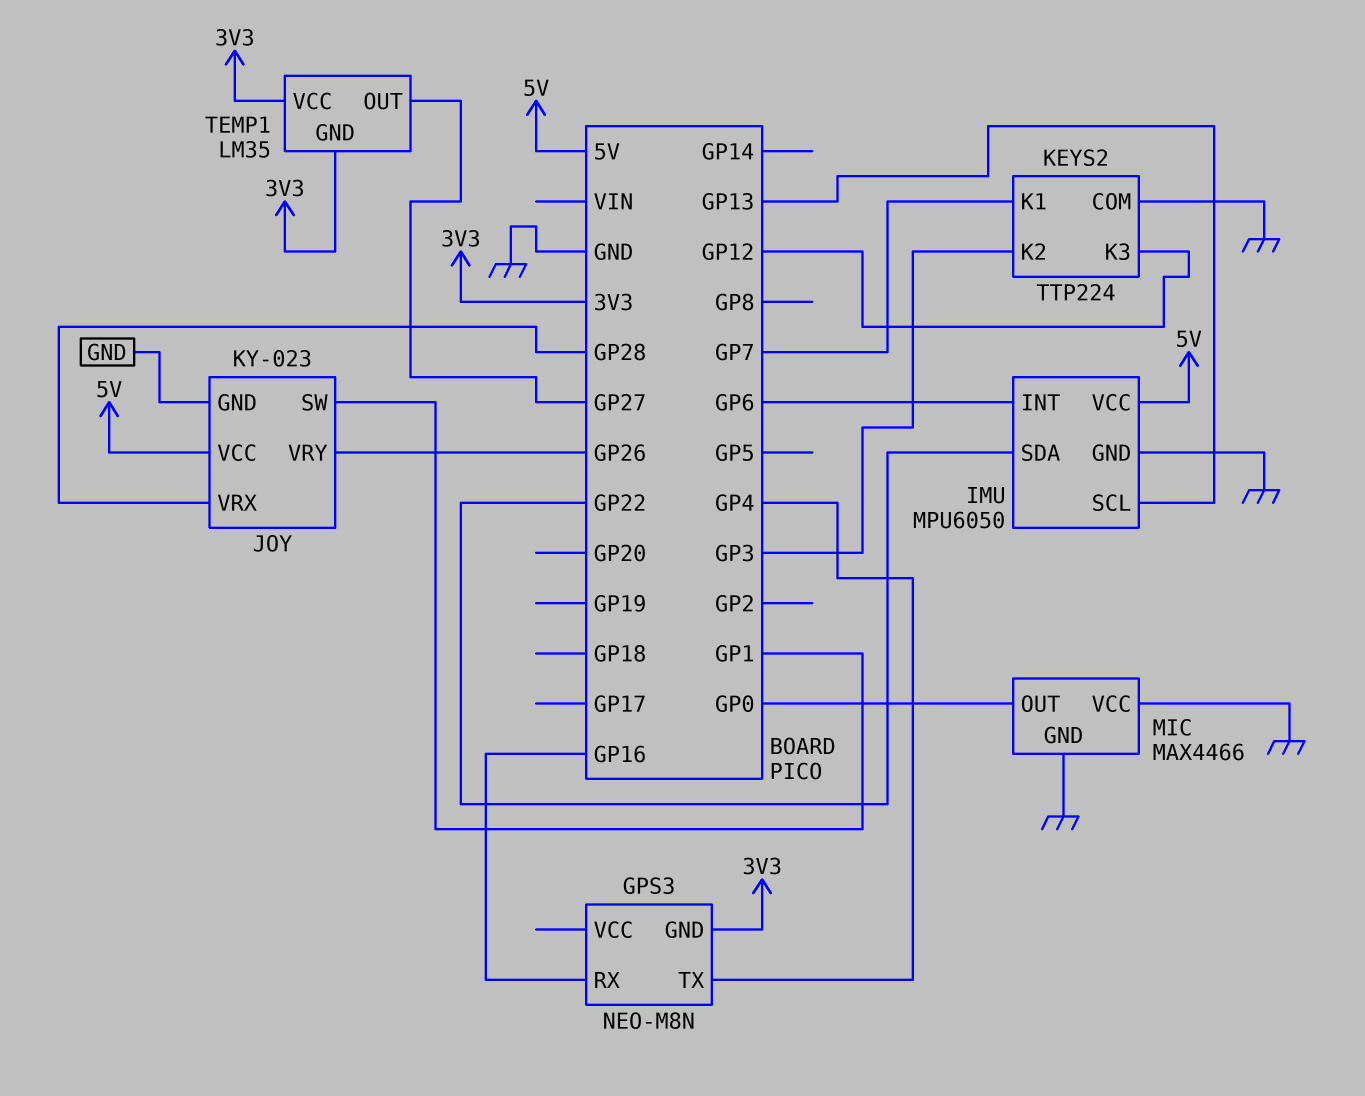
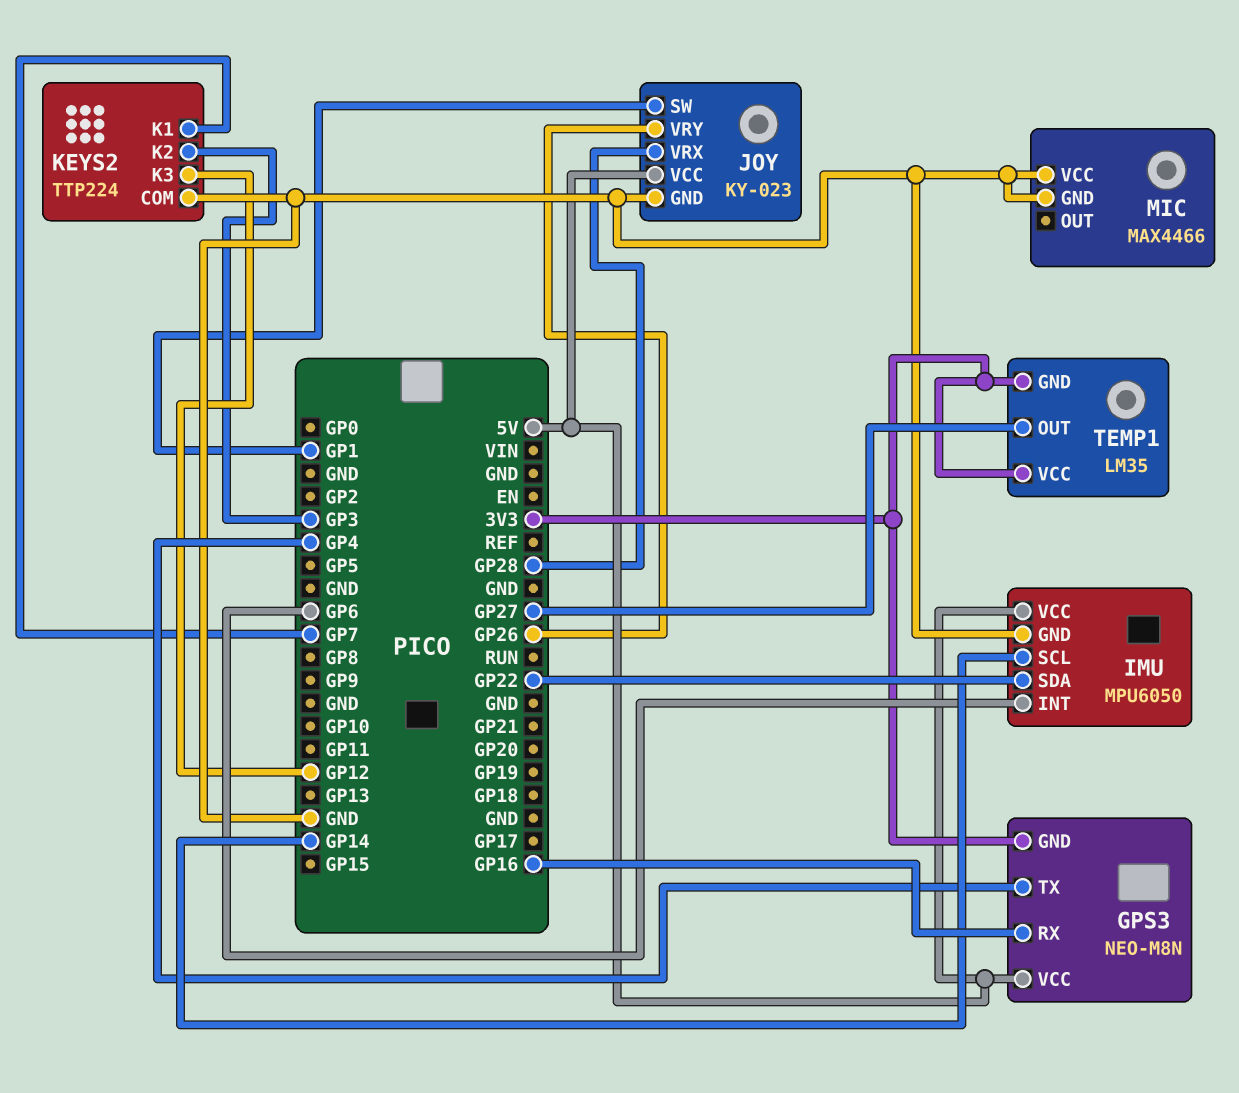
GPS3 pin VCC: none -> 5V
IMU pin SCL: GP13 -> GP14
MIC pin OUT: GP0 -> none

